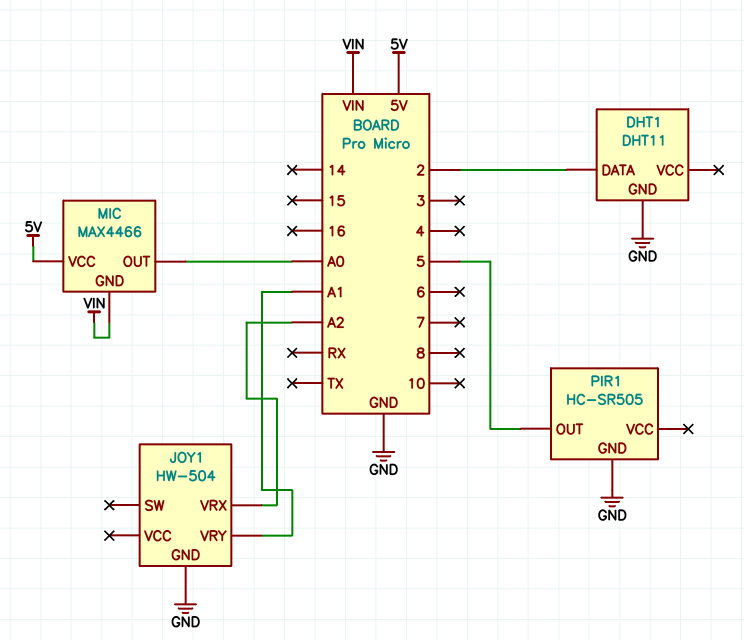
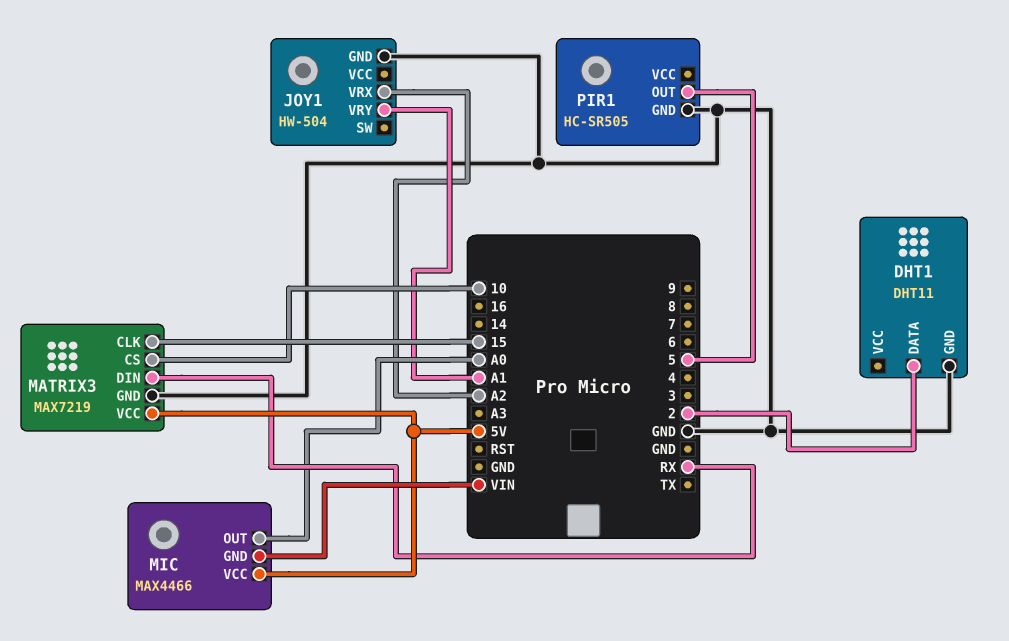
MATRIX3: none -> MAX7219
MATRIX3 pin CLK: none -> 15
MATRIX3 pin CS: none -> 10
MATRIX3 pin DIN: none -> RX
MATRIX3 pin GND: none -> GND
MATRIX3 pin VCC: none -> 5V

